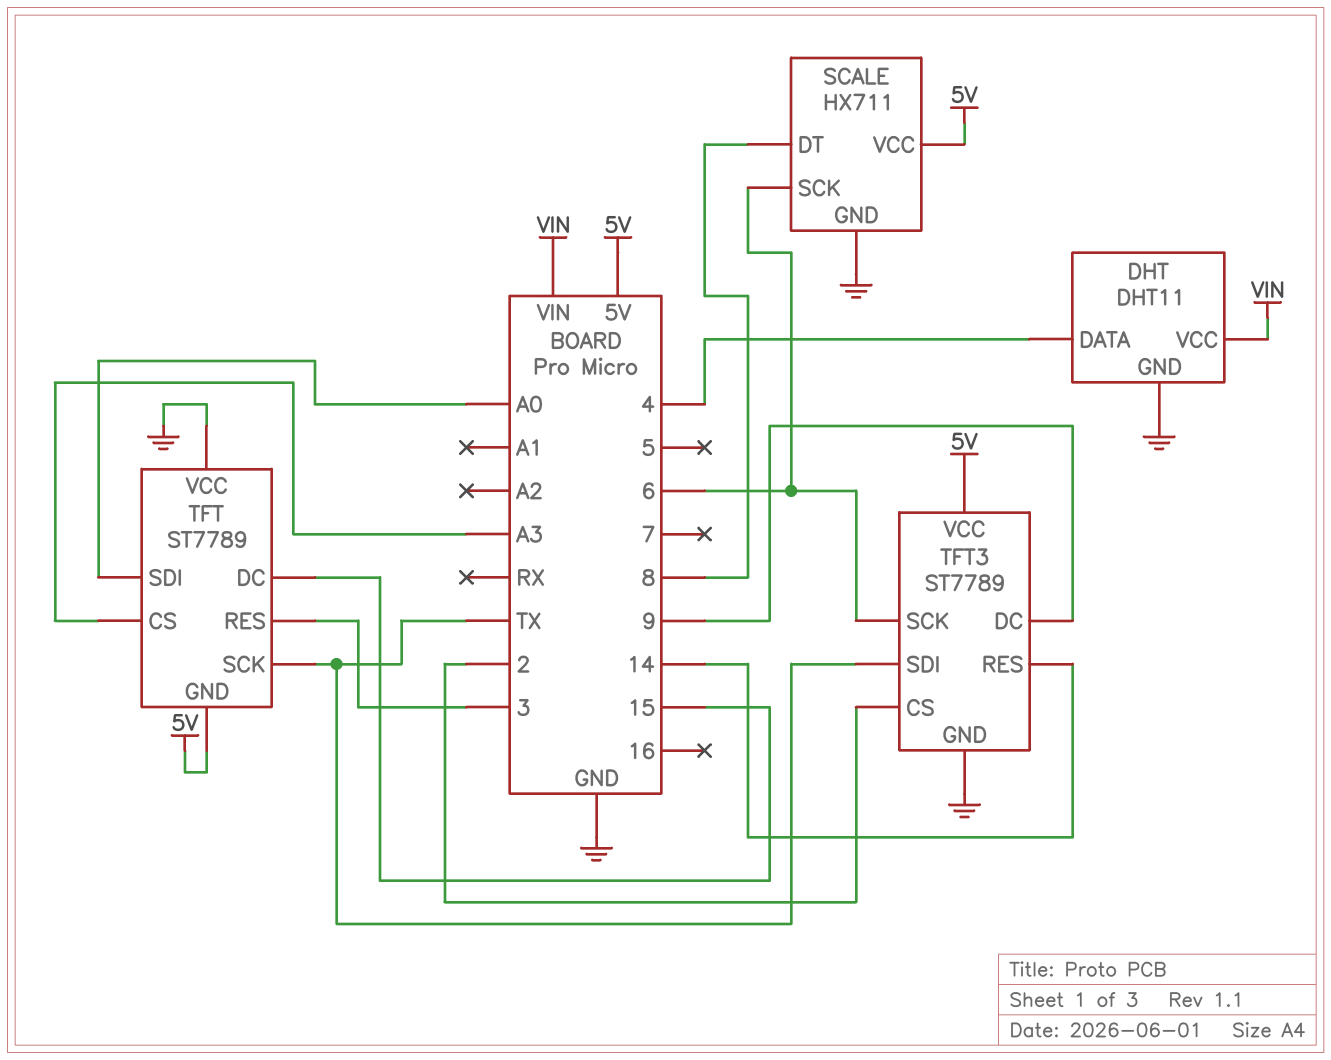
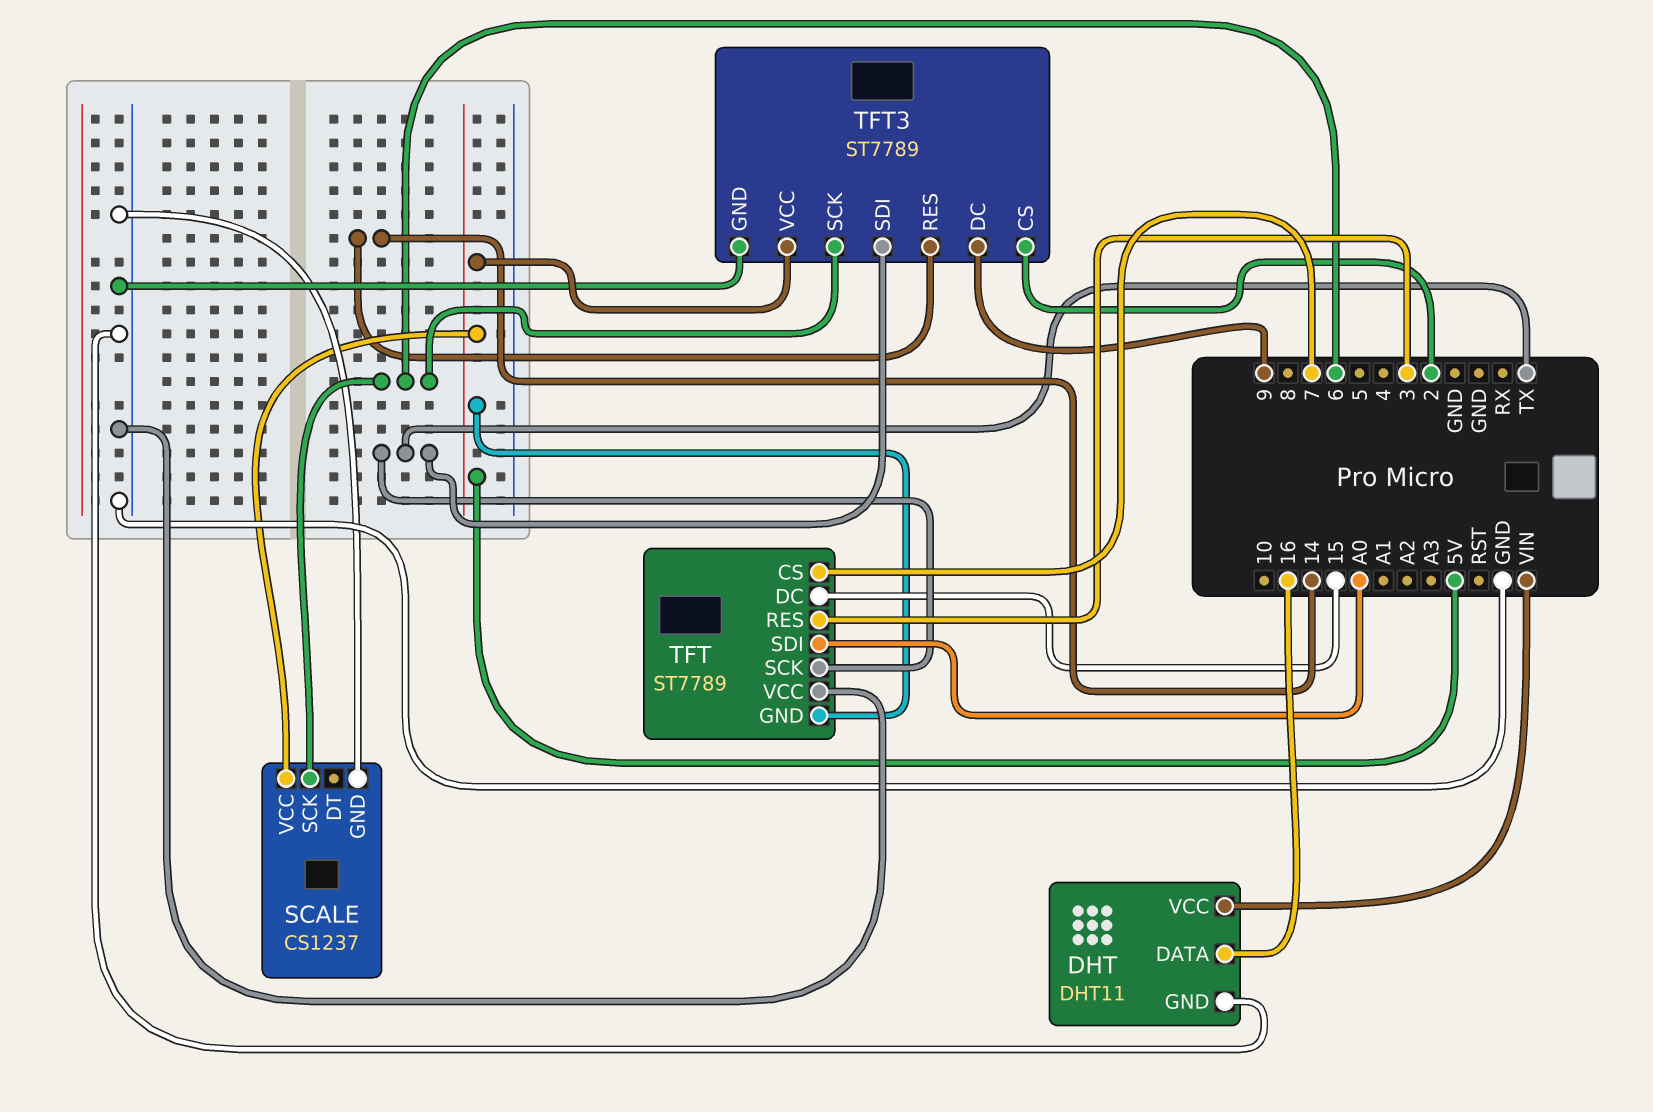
DHT pin DATA: 4 -> 16
SCALE: HX711 -> CS1237
SCALE pin DT: 8 -> none
TFT pin CS: A3 -> 7

